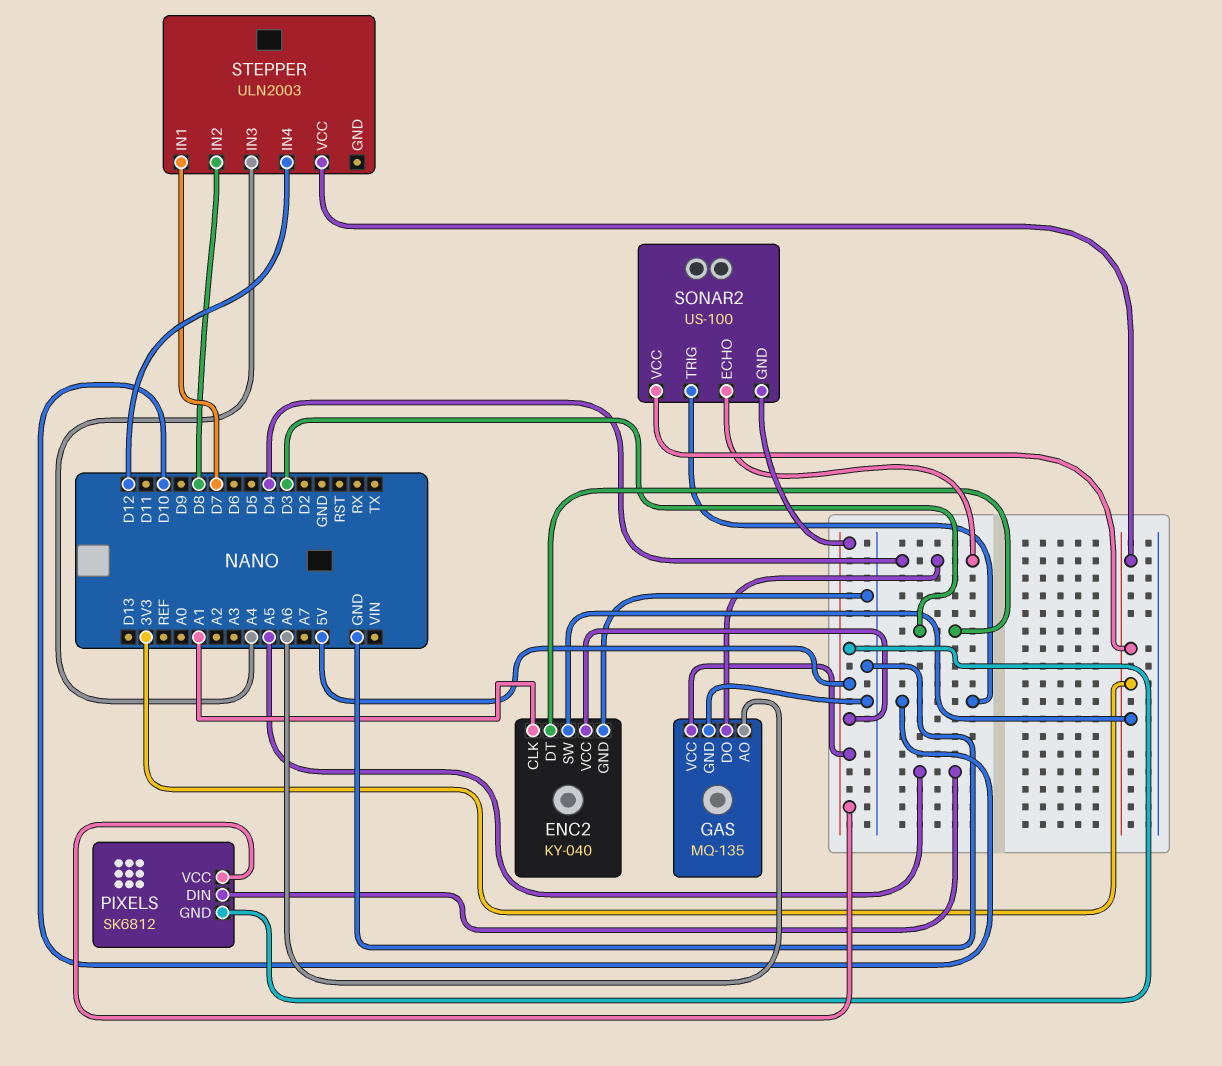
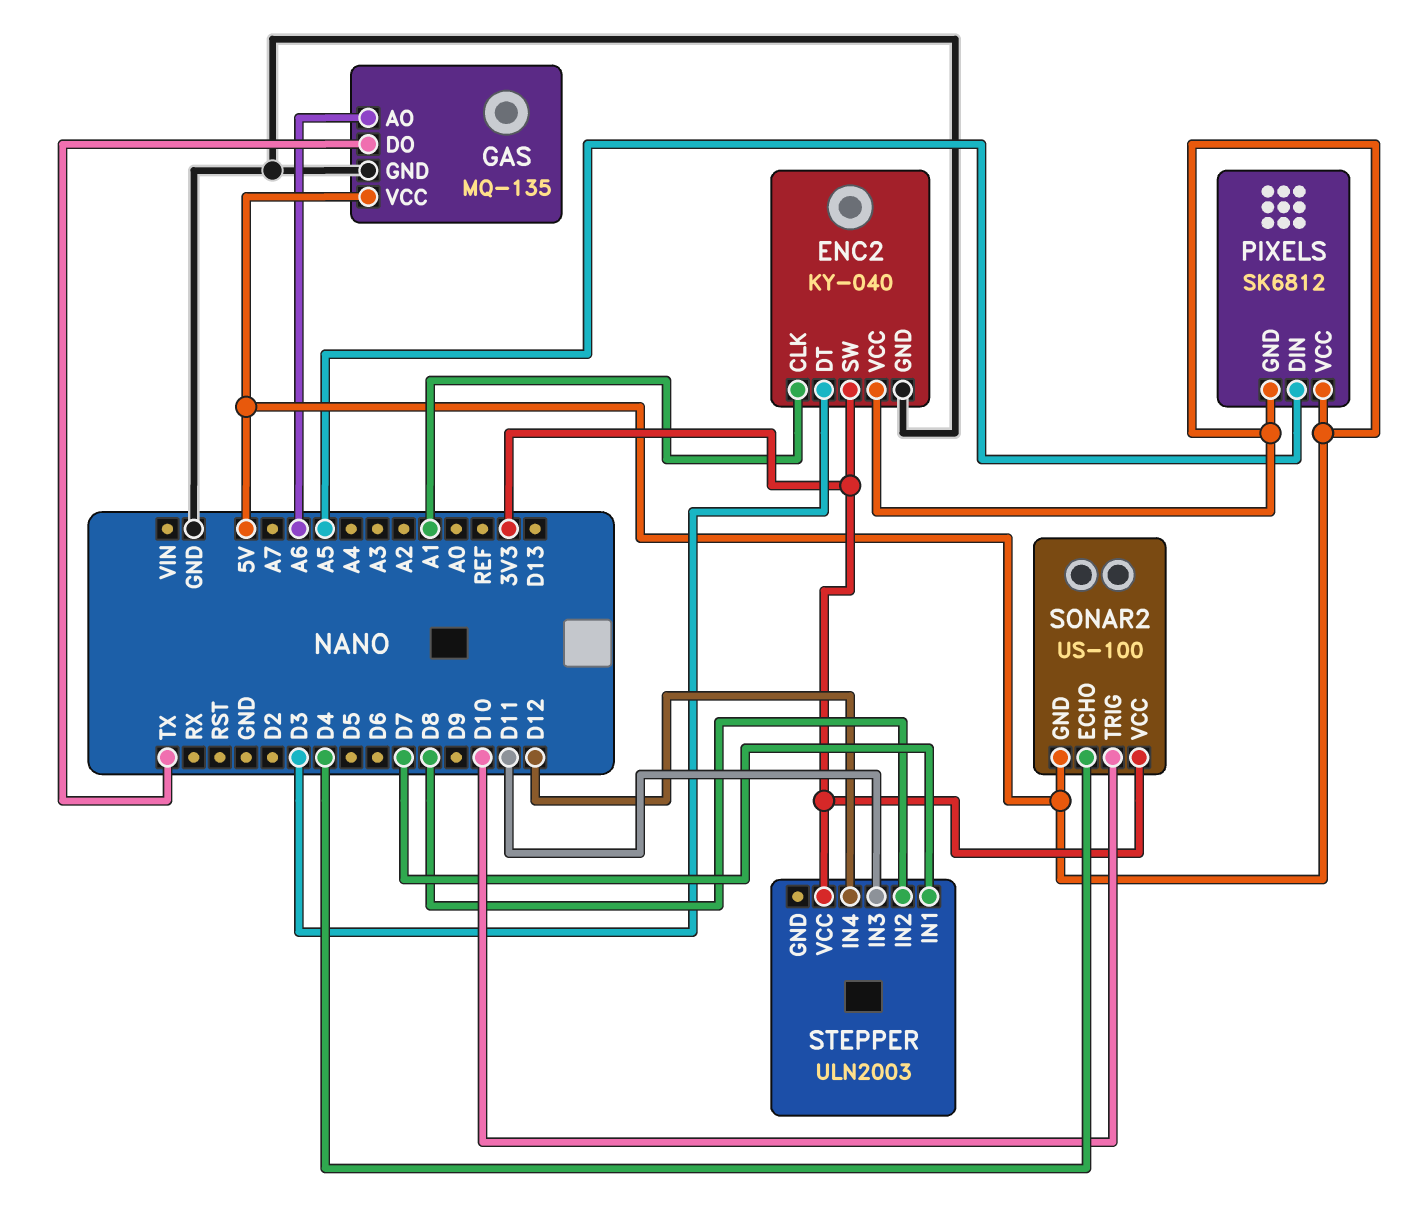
GAS pin DO: D4 -> TX
STEPPER pin IN3: A4 -> D11

